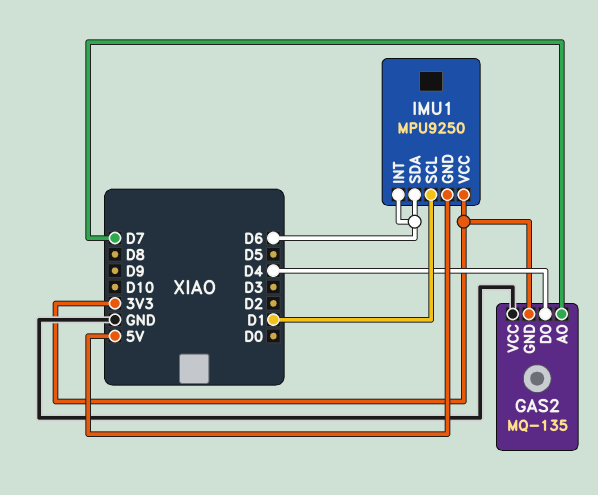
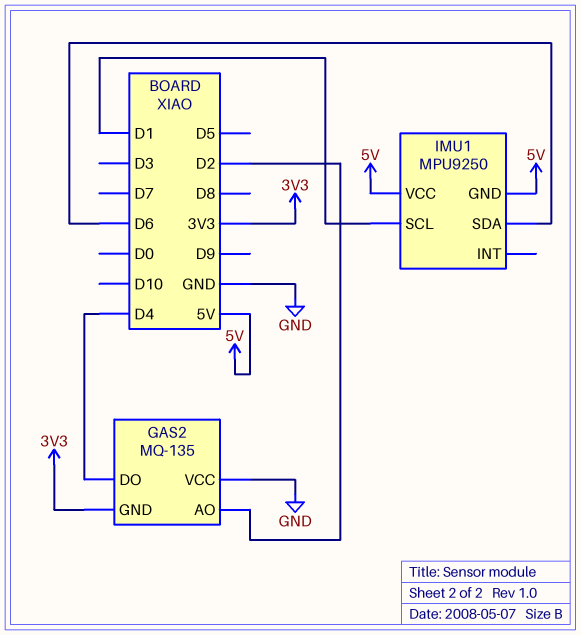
GAS2 pin AO: D7 -> D2
IMU1 pin INT: D6 -> none
IMU1 pin VCC: 3V3 -> 5V

